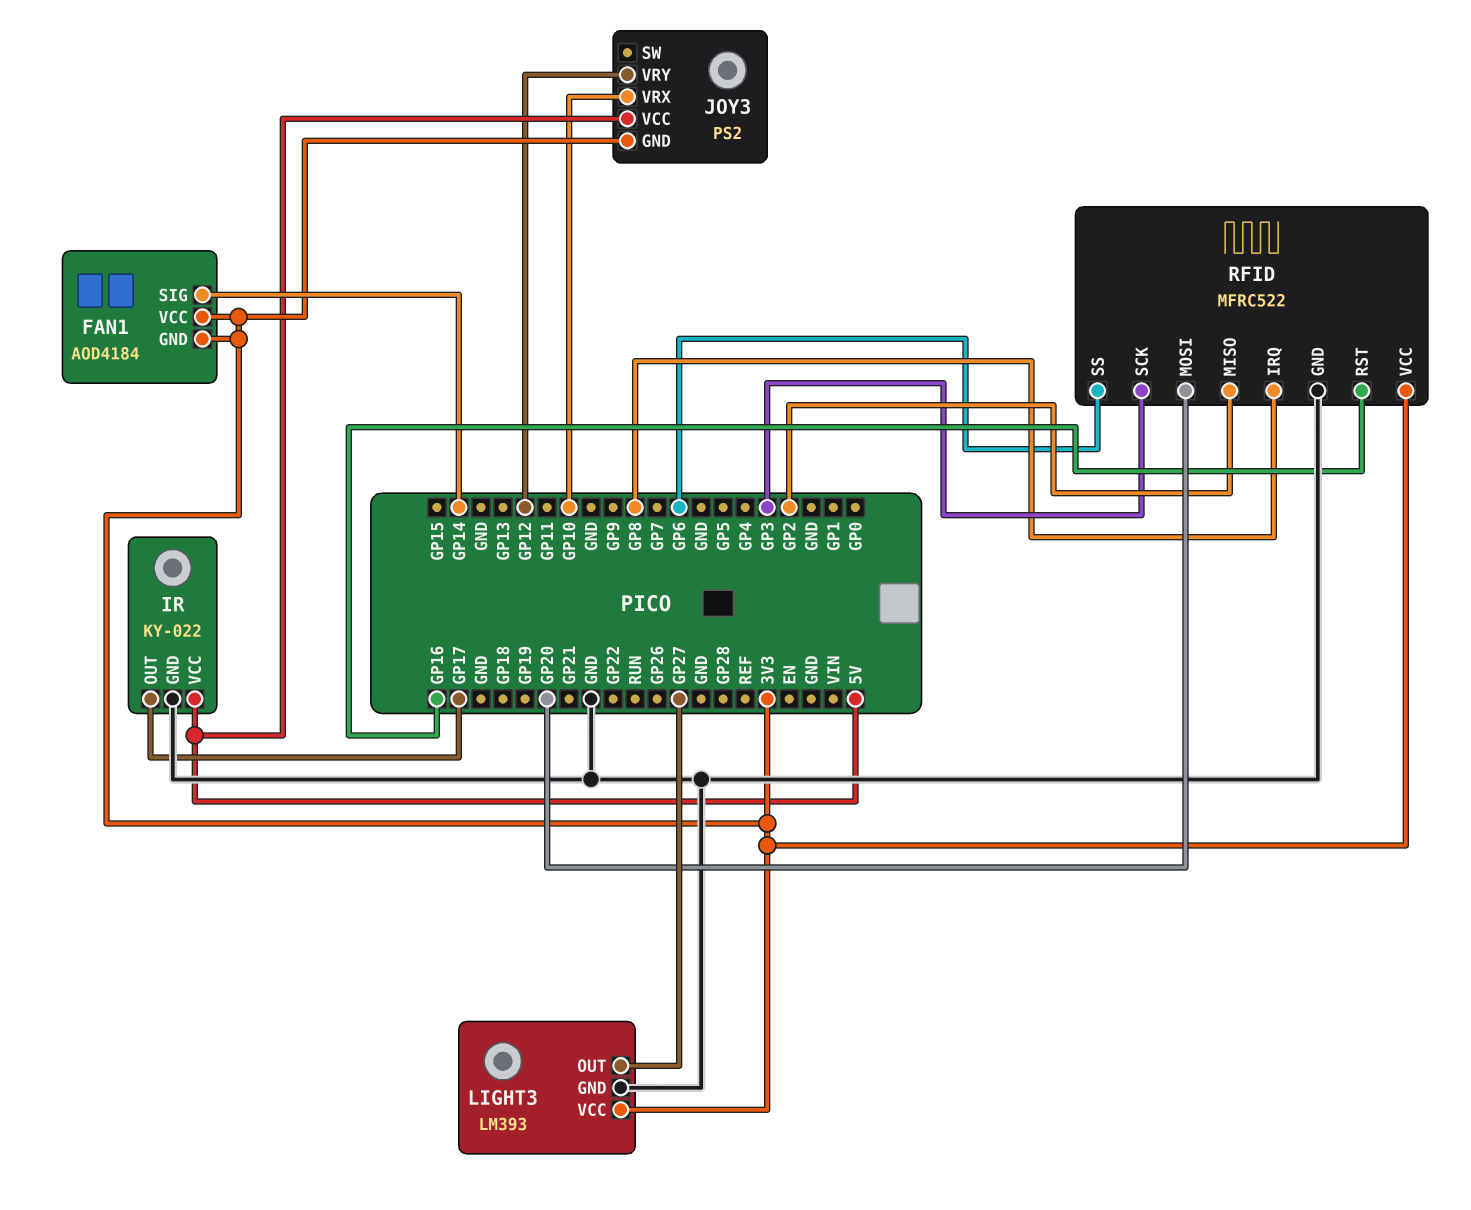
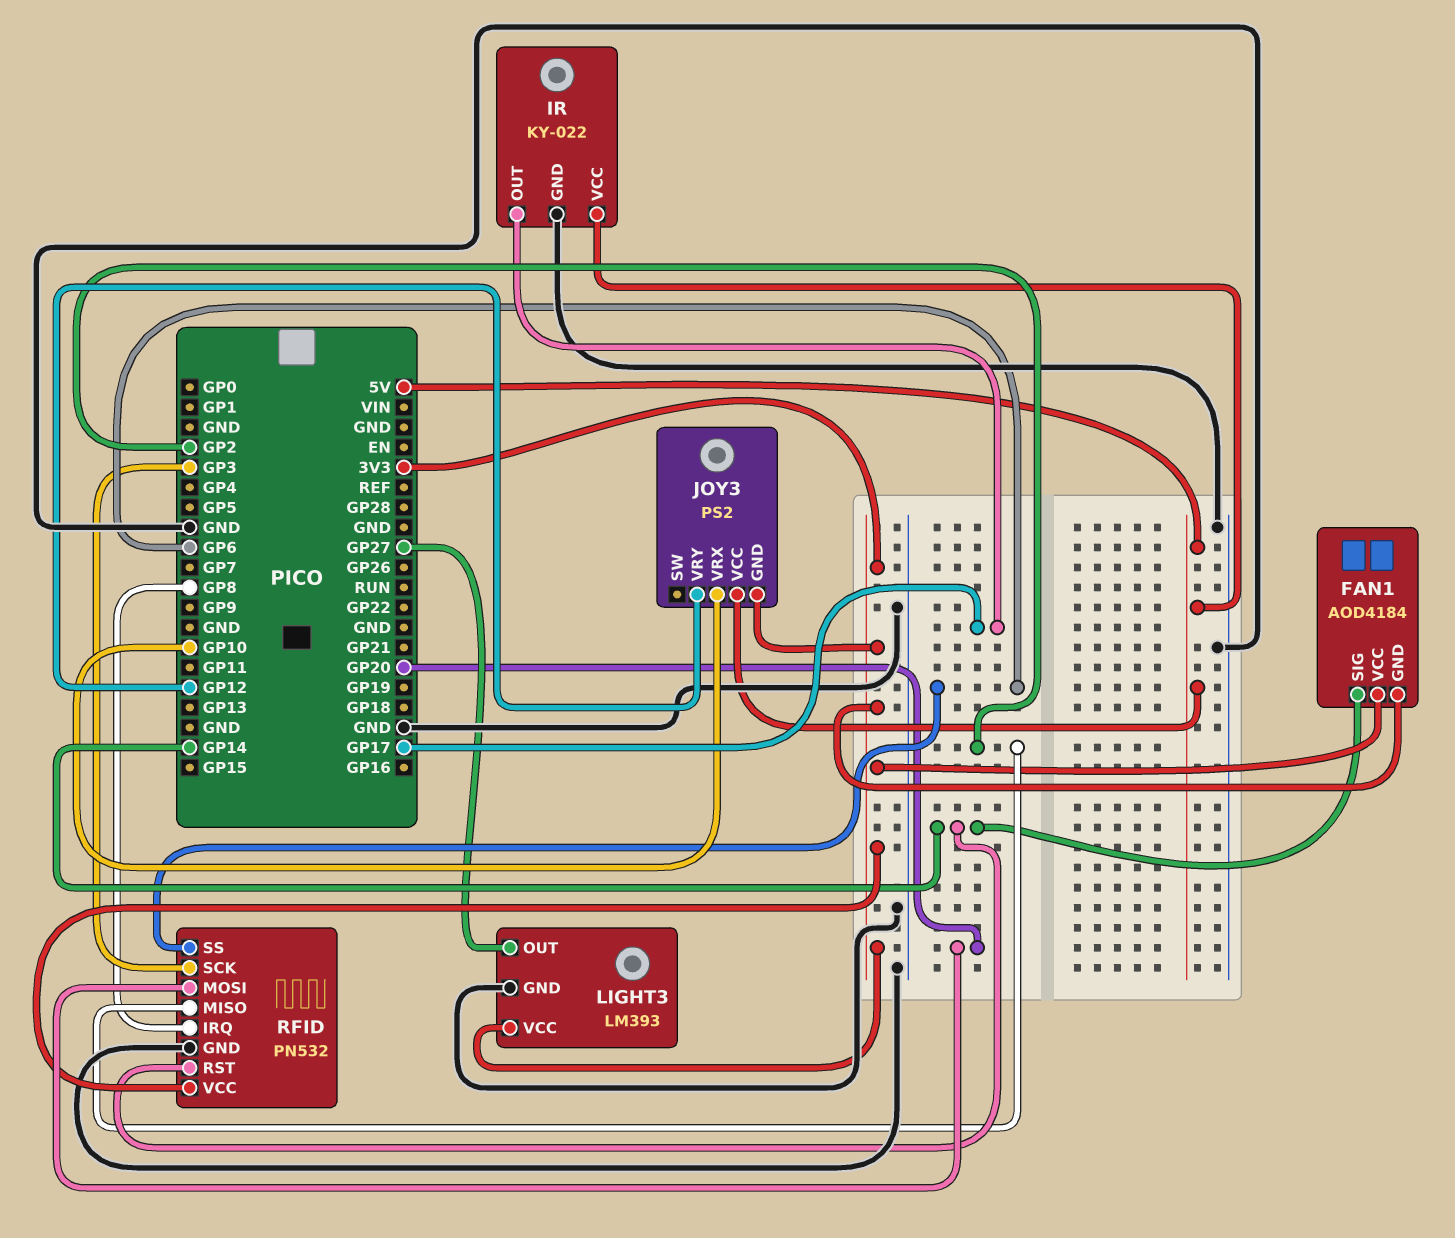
RFID: MFRC522 -> PN532
RFID pin RST: GP16 -> GP14

